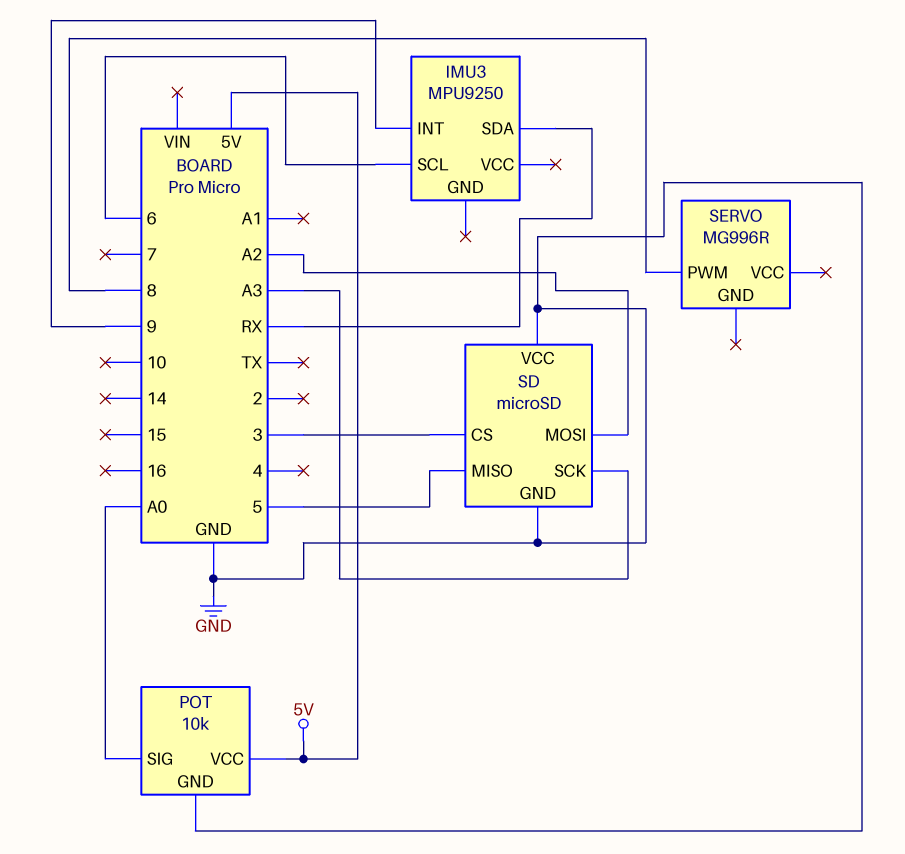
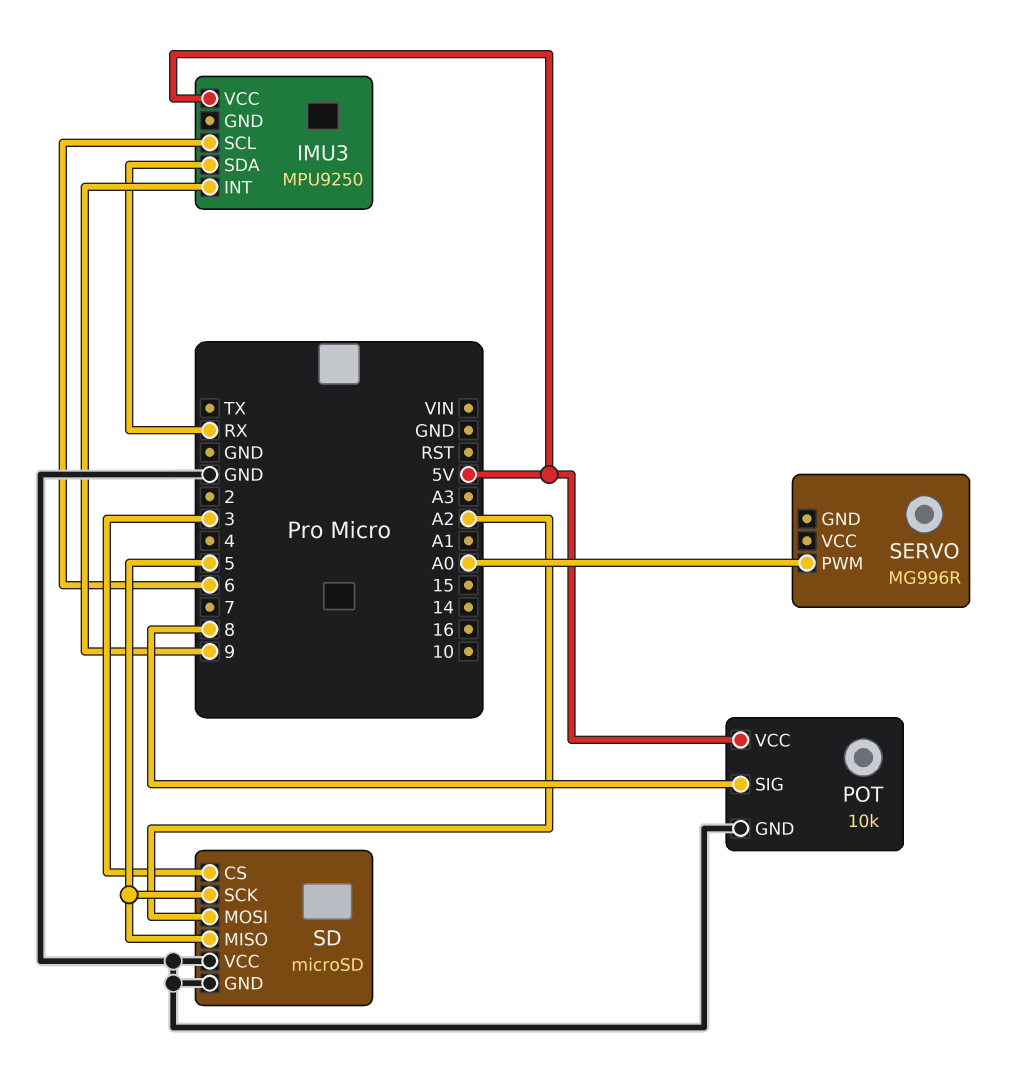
IMU3 pin VCC: none -> 5V
POT pin SIG: A0 -> 8
SD pin SCK: A3 -> 5
SERVO pin PWM: 8 -> A0

